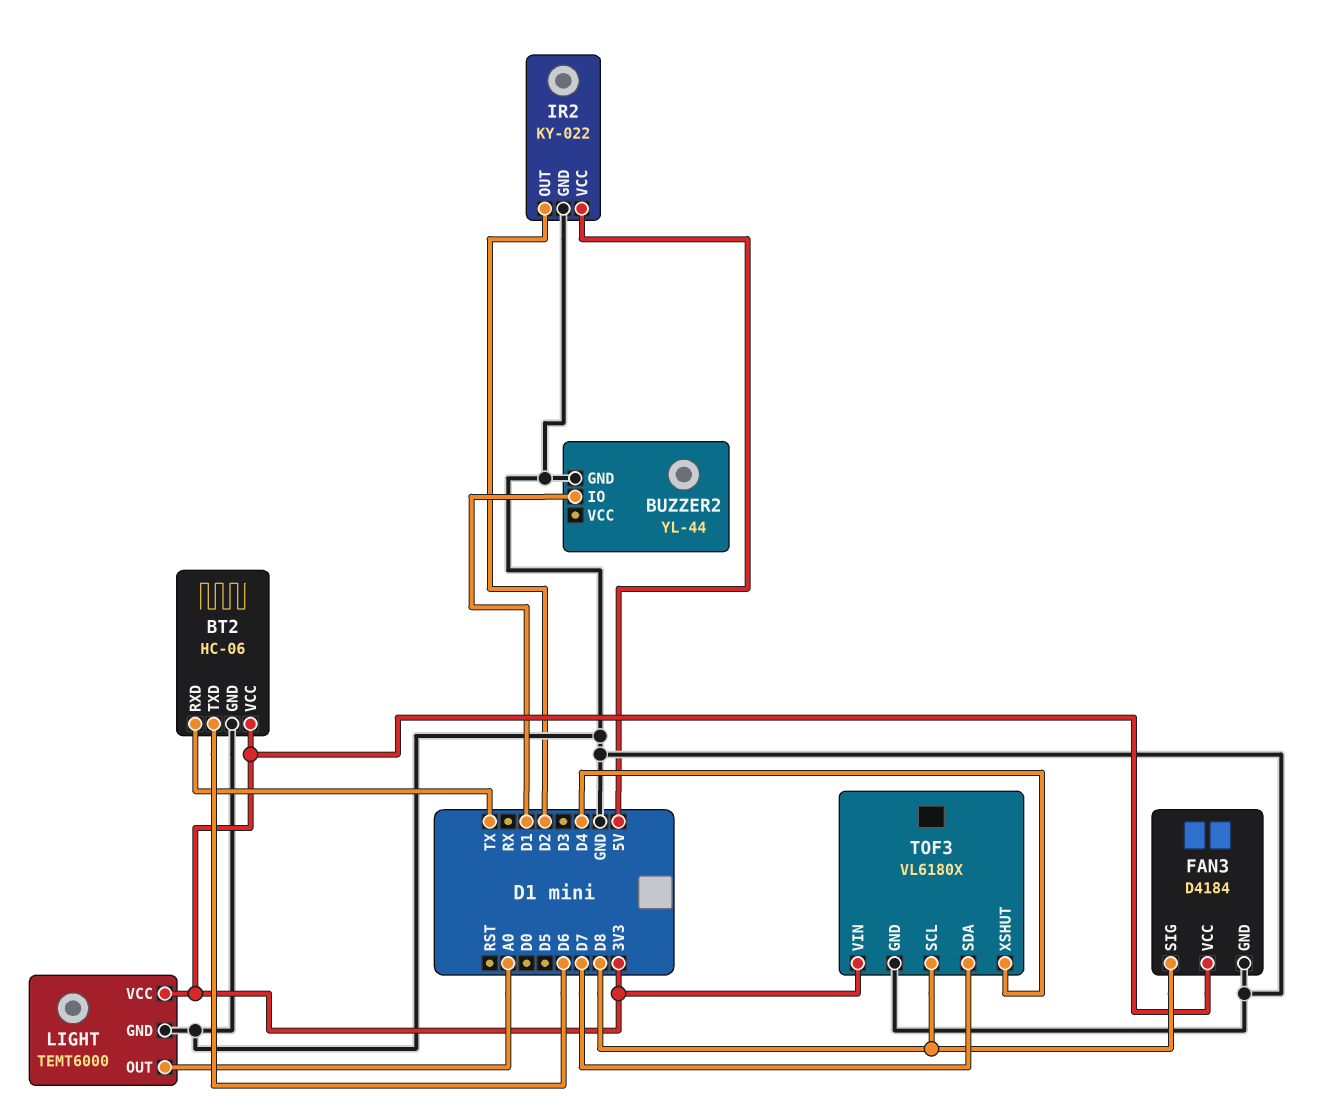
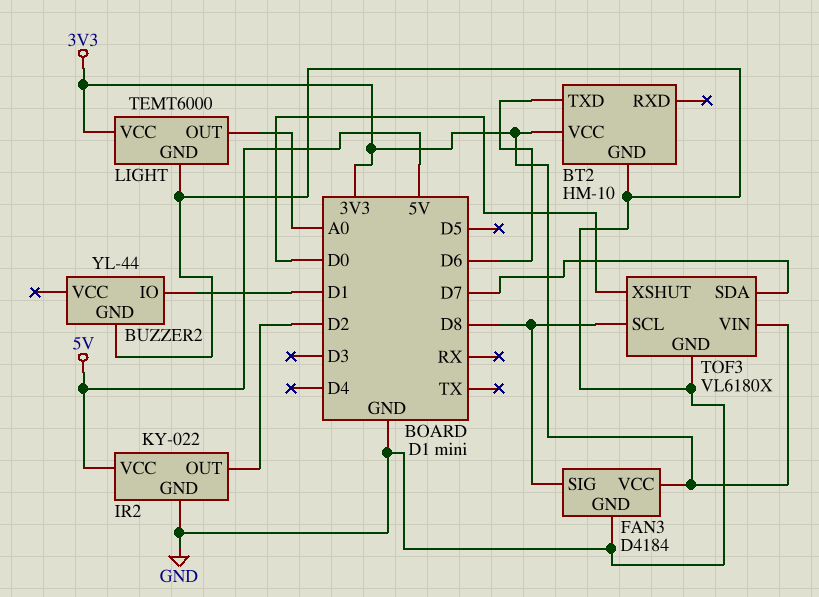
BT2: HC-06 -> HM-10
BT2 pin RXD: TX -> none
TOF3 pin XSHUT: D4 -> D0

